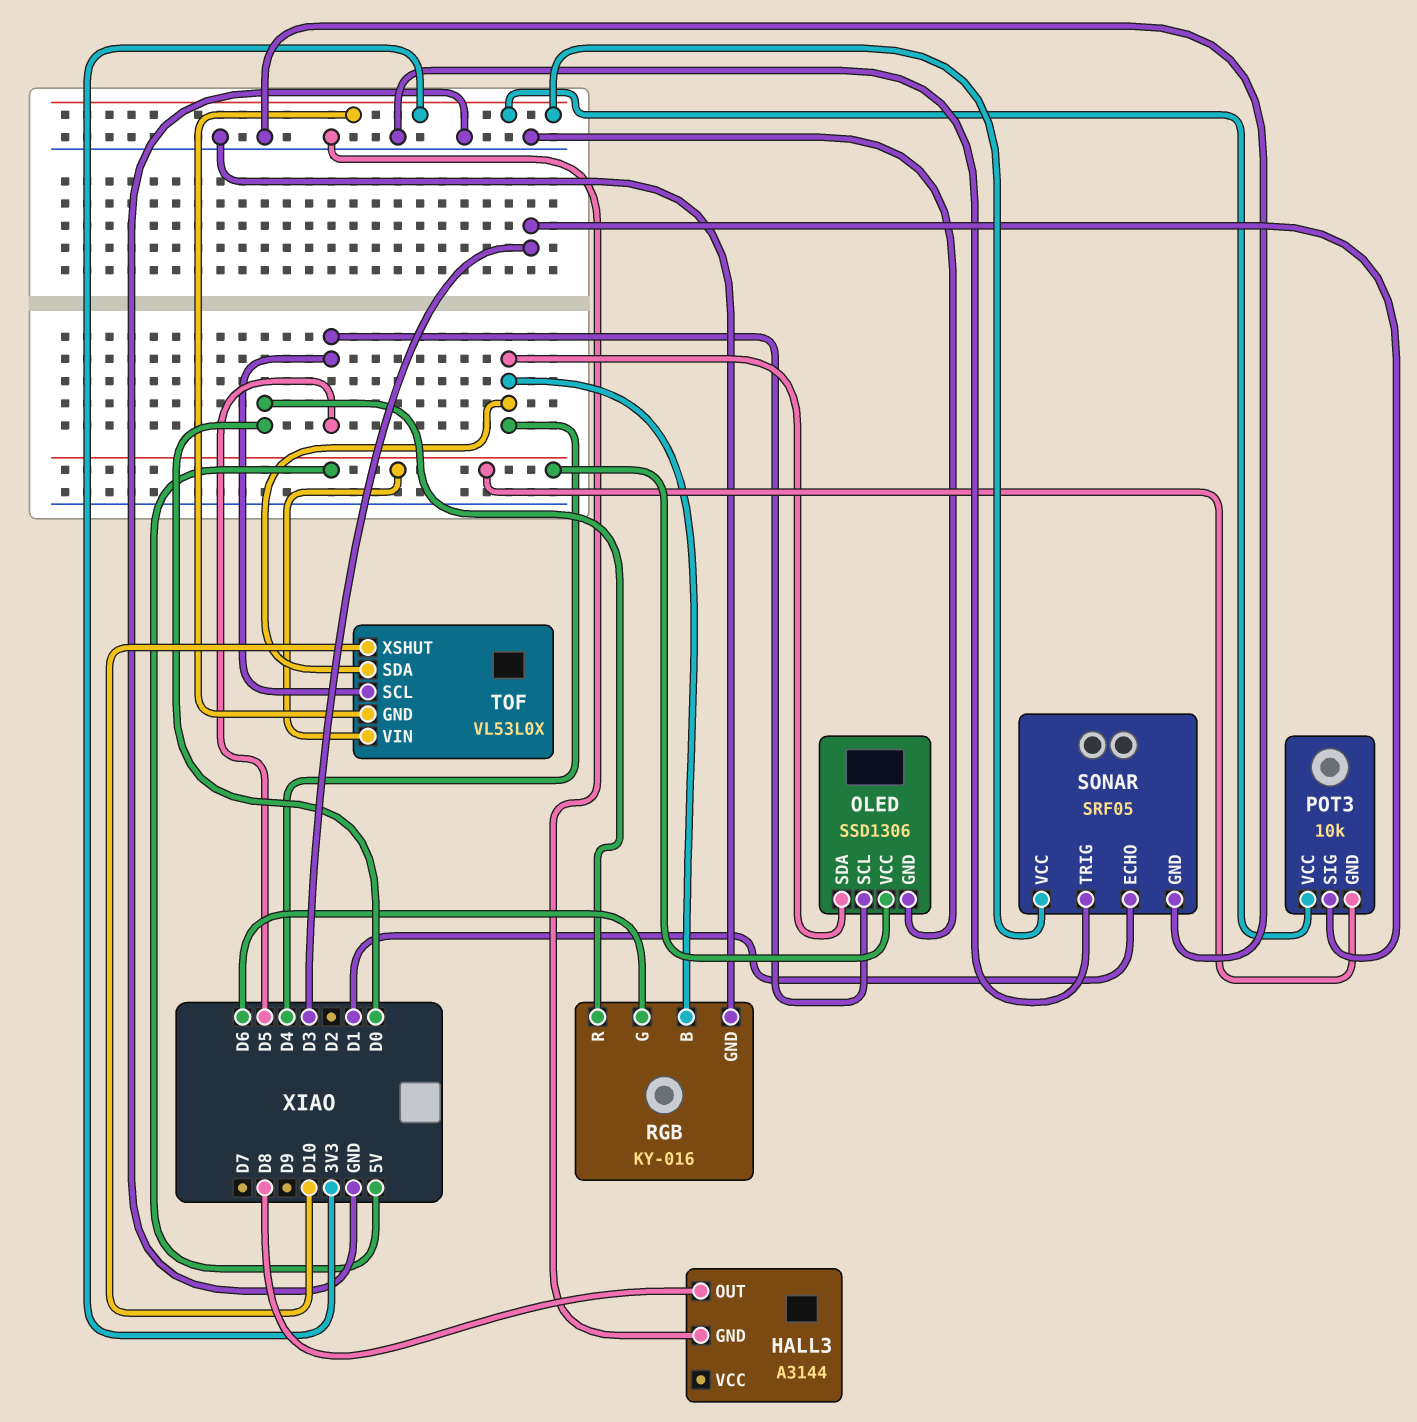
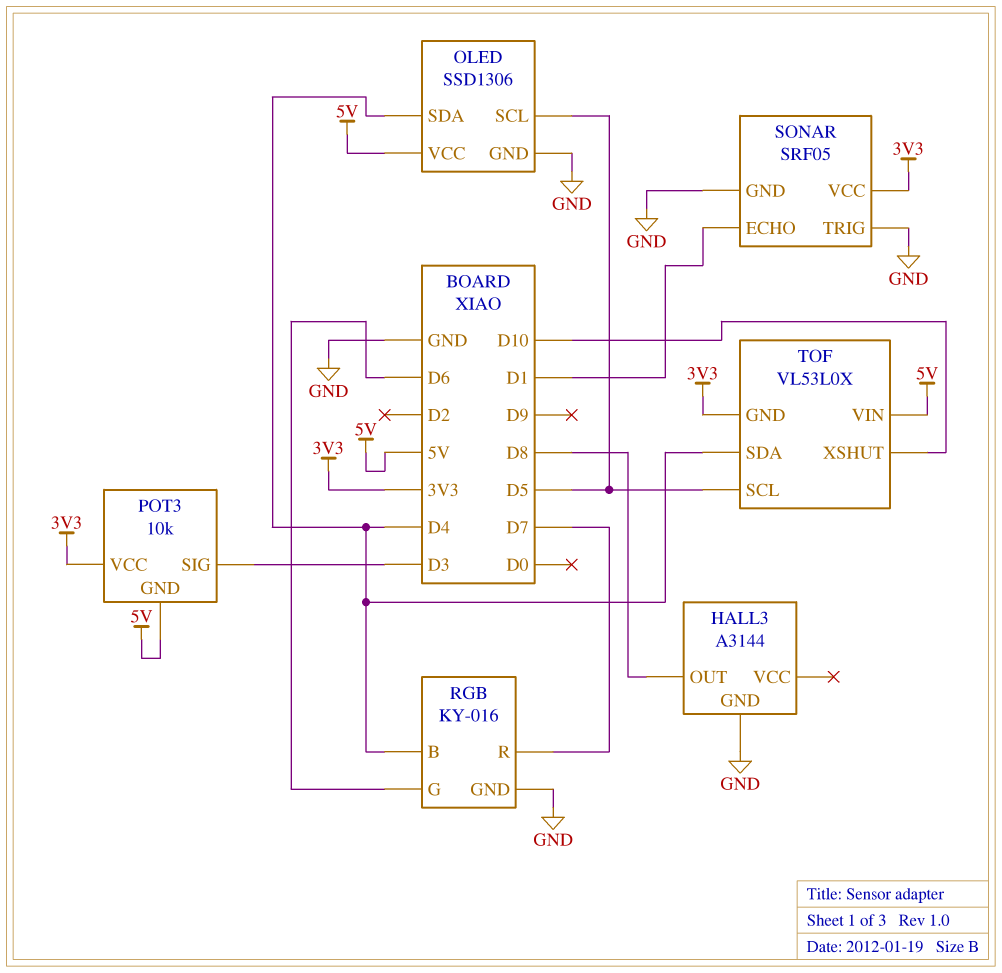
RGB pin R: D0 -> D7

